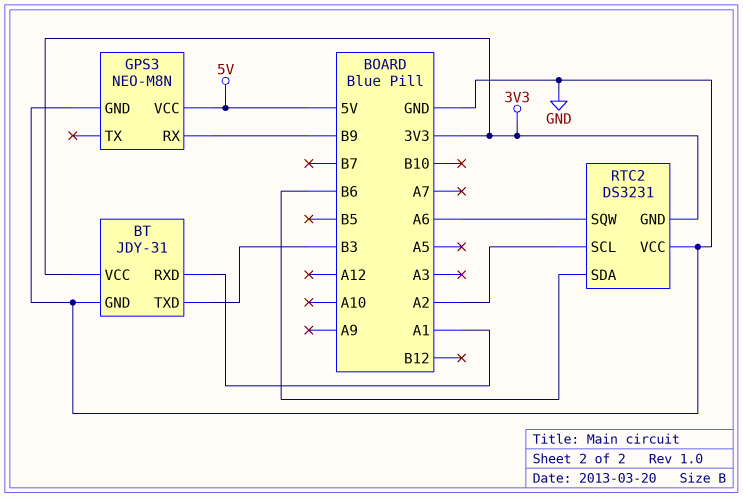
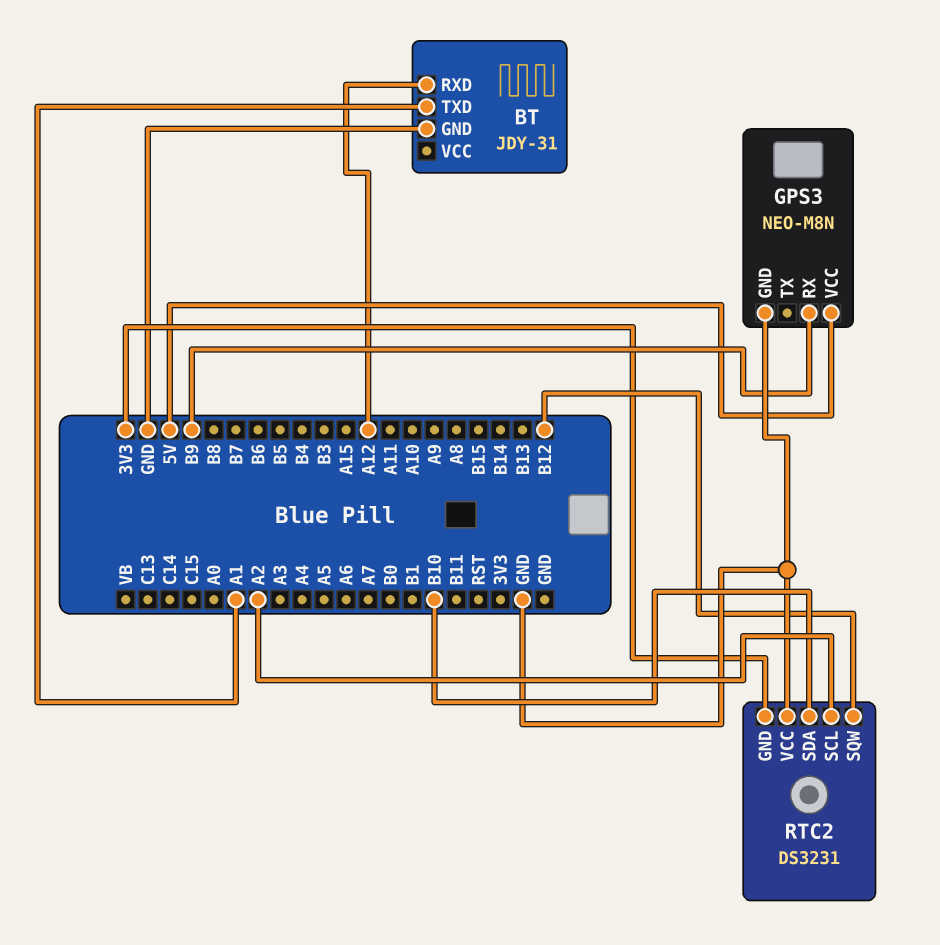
BT pin RXD: A1 -> A12
BT pin TXD: B3 -> A1
BT pin VCC: 3V3 -> none
RTC2 pin SDA: B6 -> B10
RTC2 pin SQW: A6 -> B12

